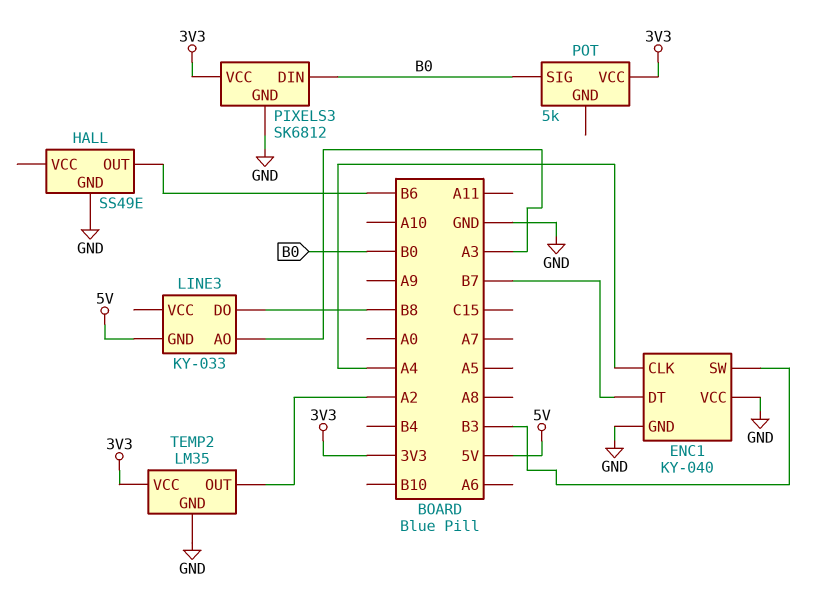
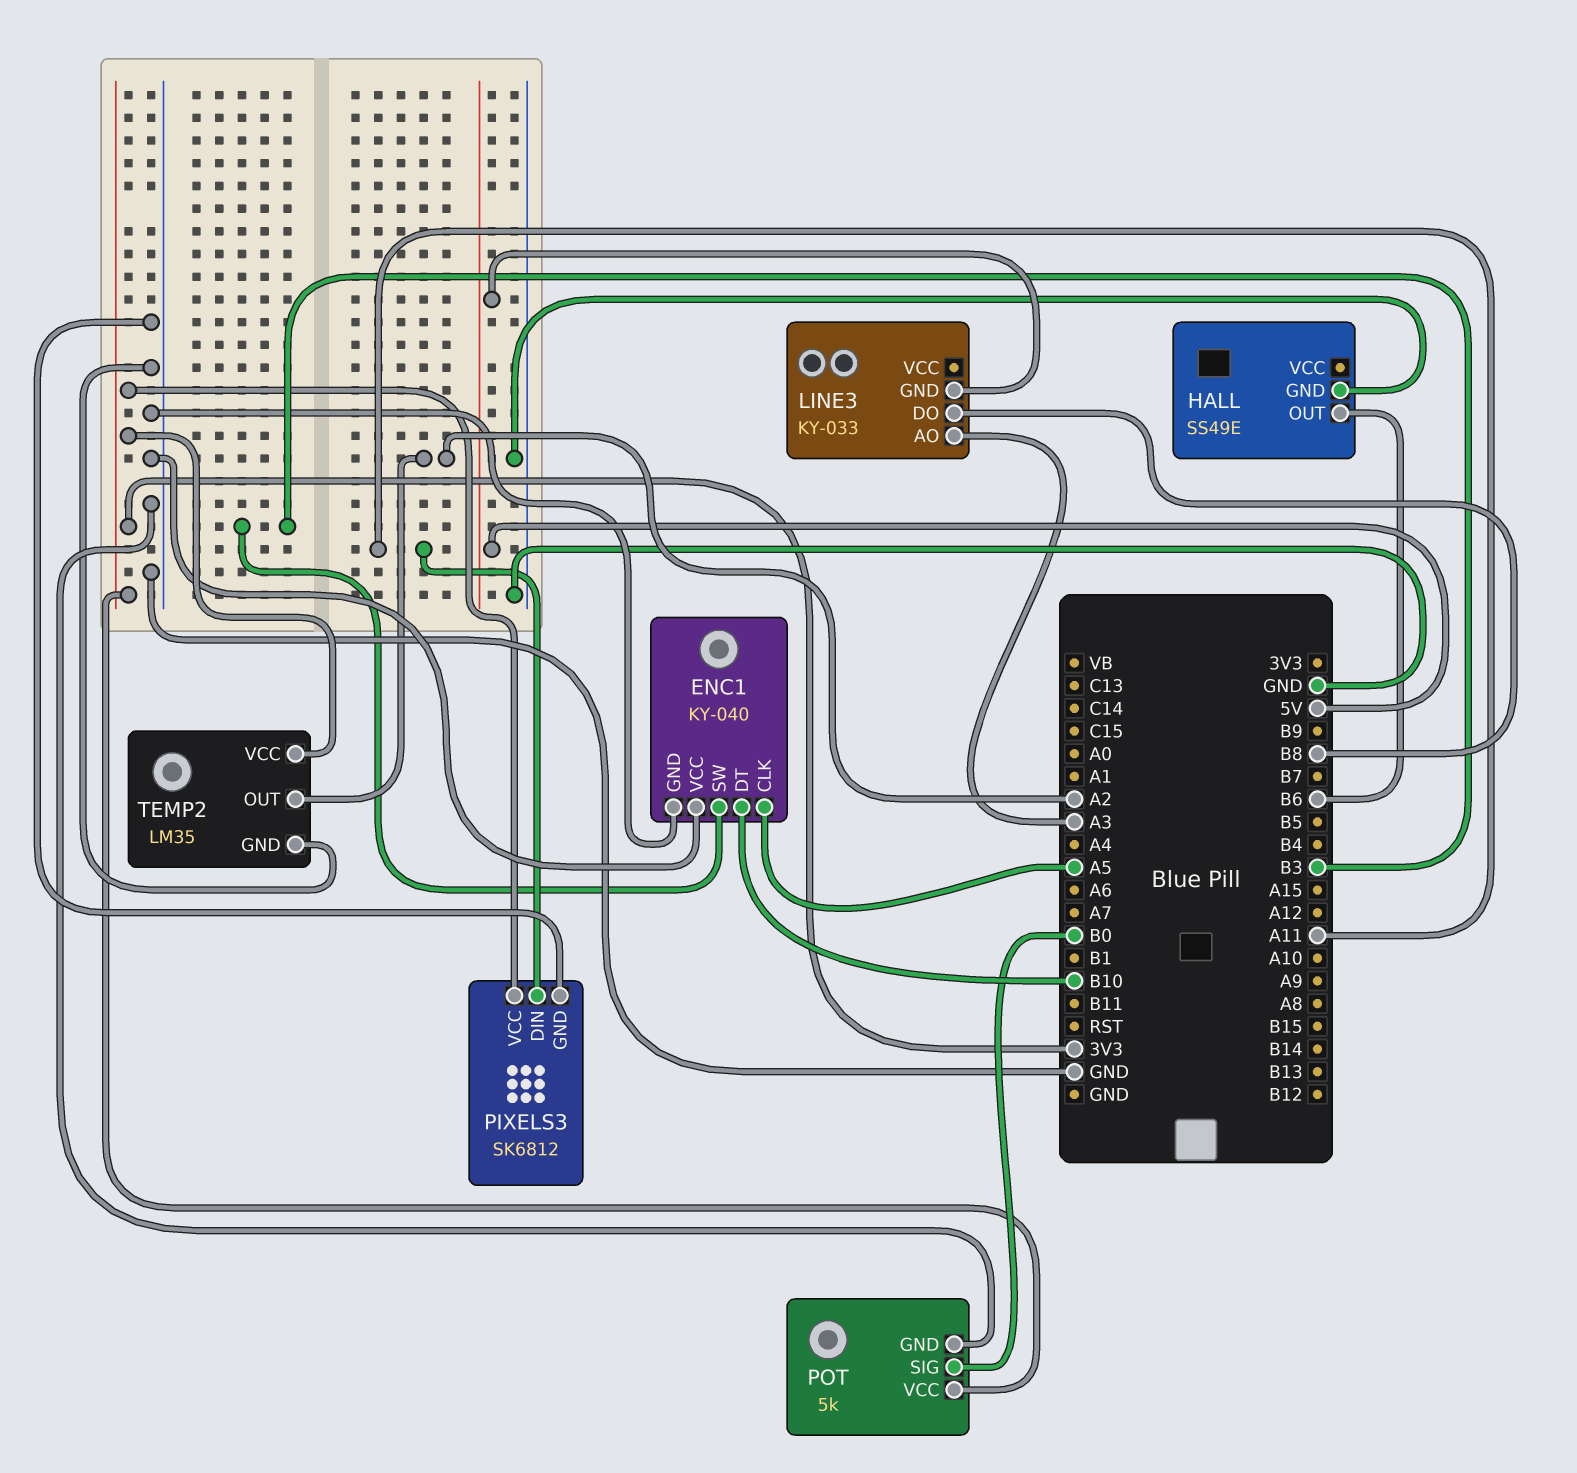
ENC1 pin CLK: A4 -> A5
ENC1 pin DT: B7 -> B10
PIXELS3 pin DIN: B0 -> A11
POT pin GND: none -> GND

